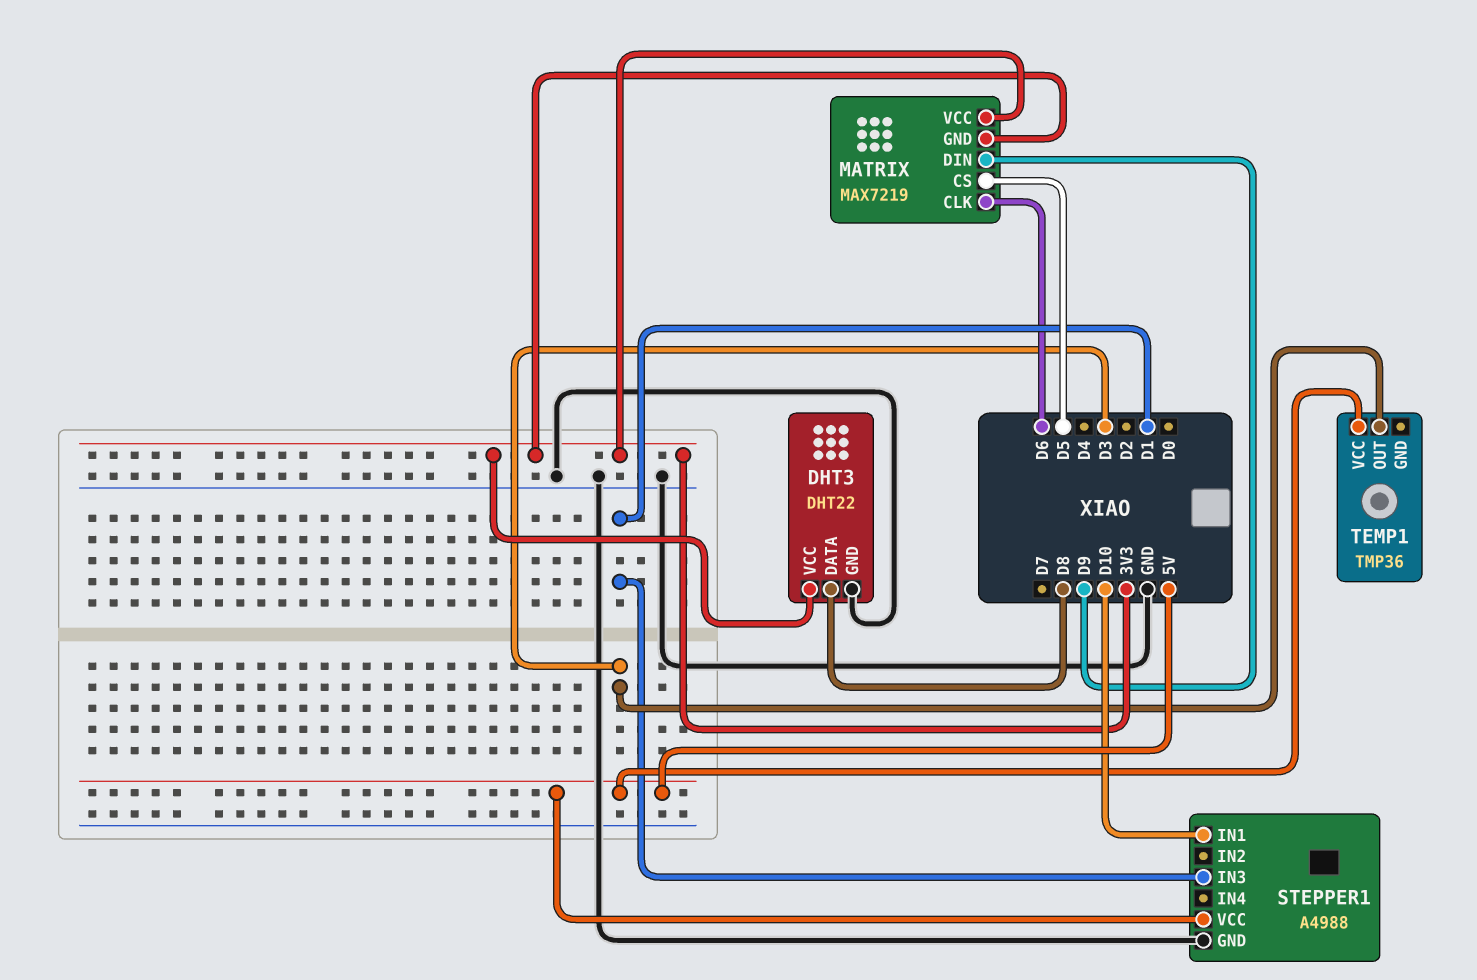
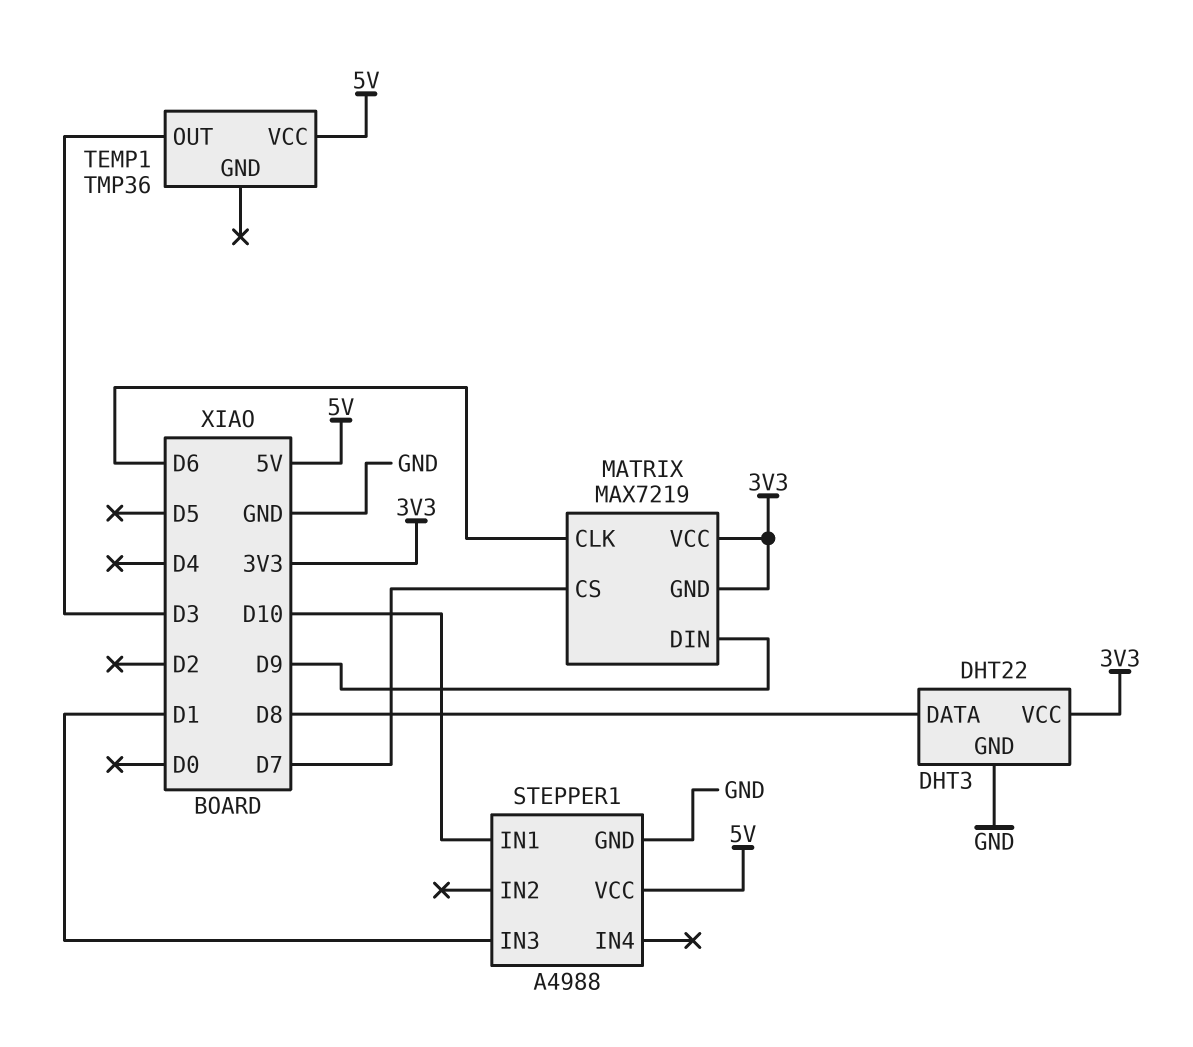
MATRIX pin CS: D5 -> D7

